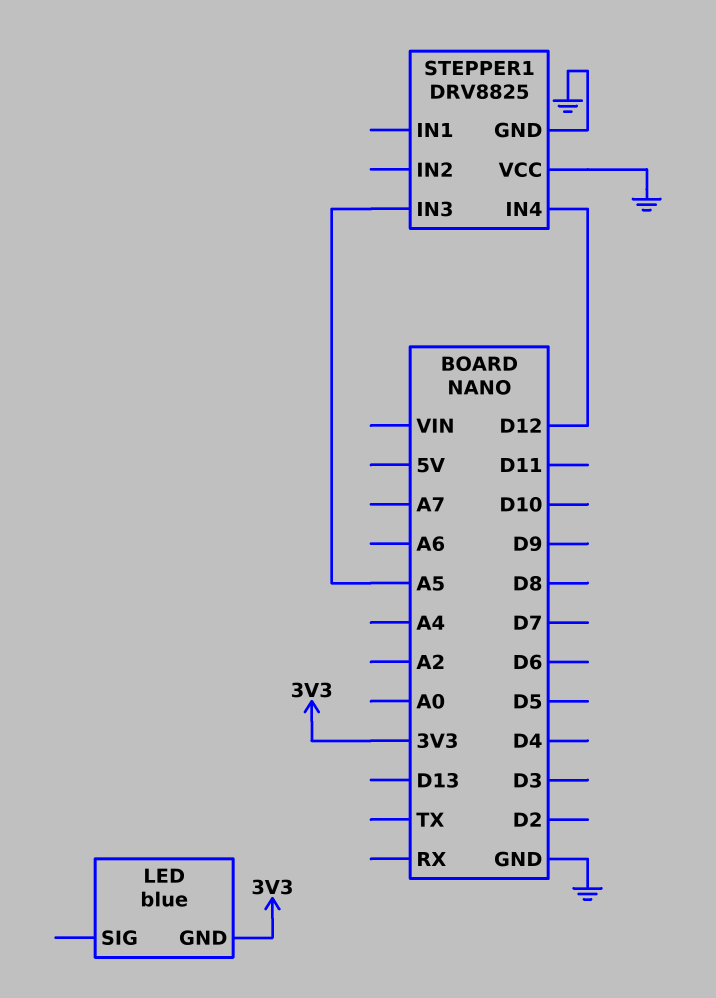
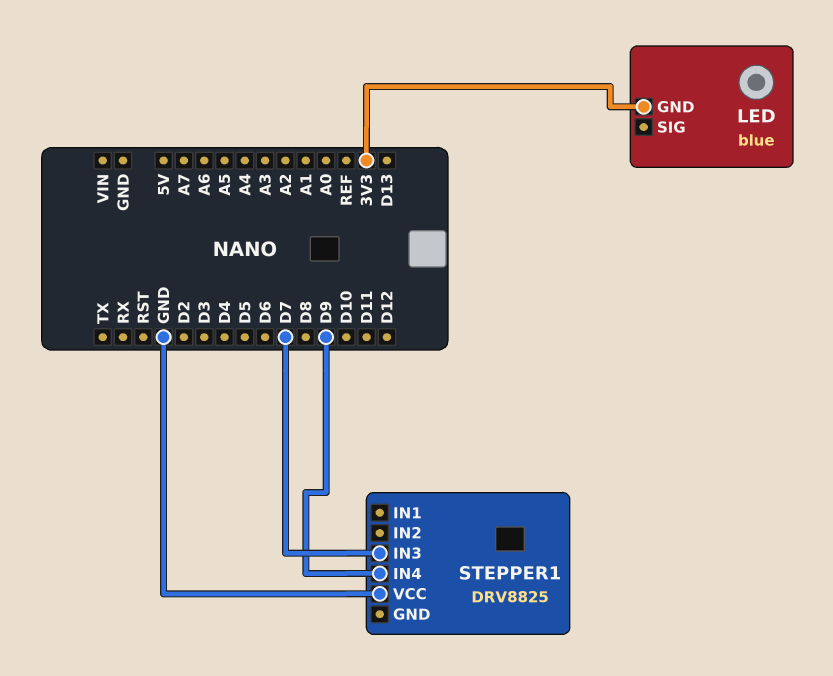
STEPPER1 pin GND: GND -> none
STEPPER1 pin IN3: A5 -> D7
STEPPER1 pin IN4: D12 -> D9

